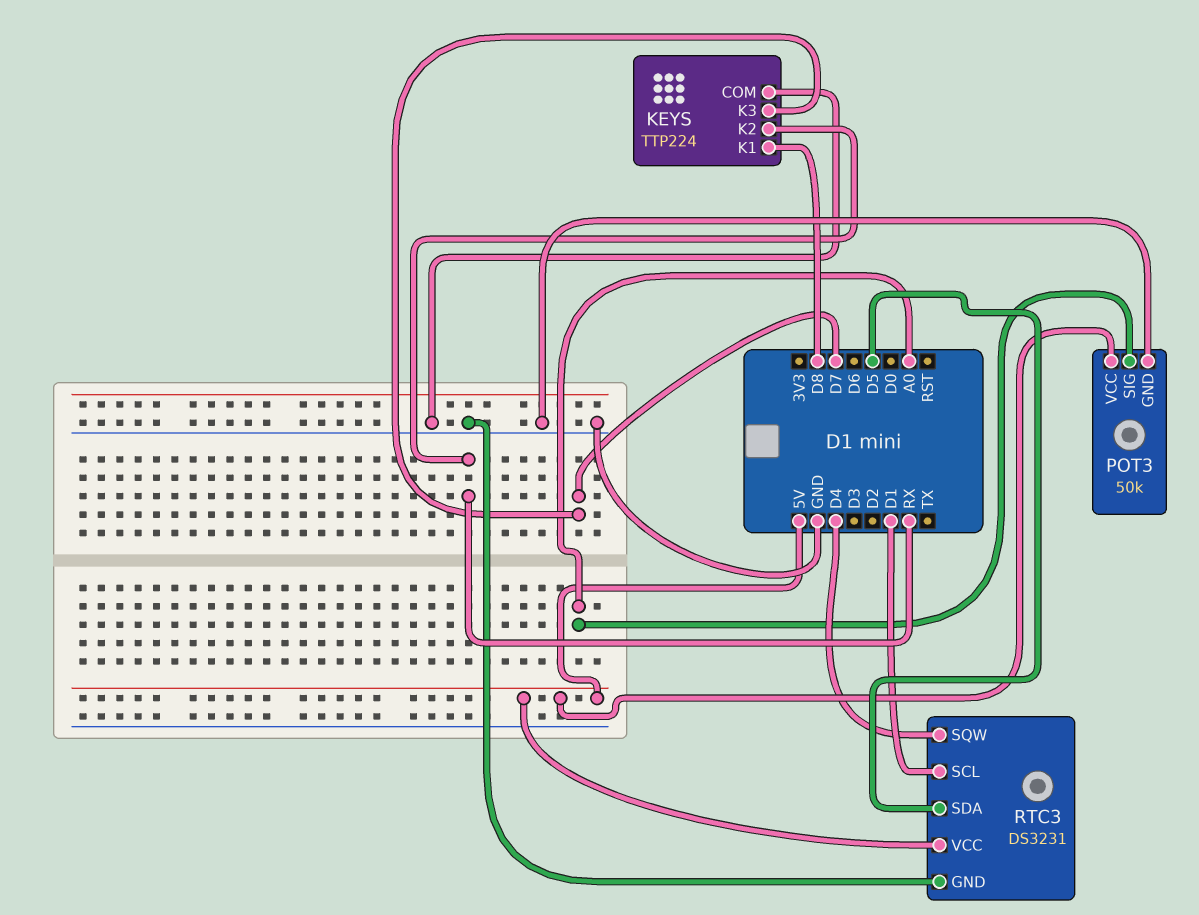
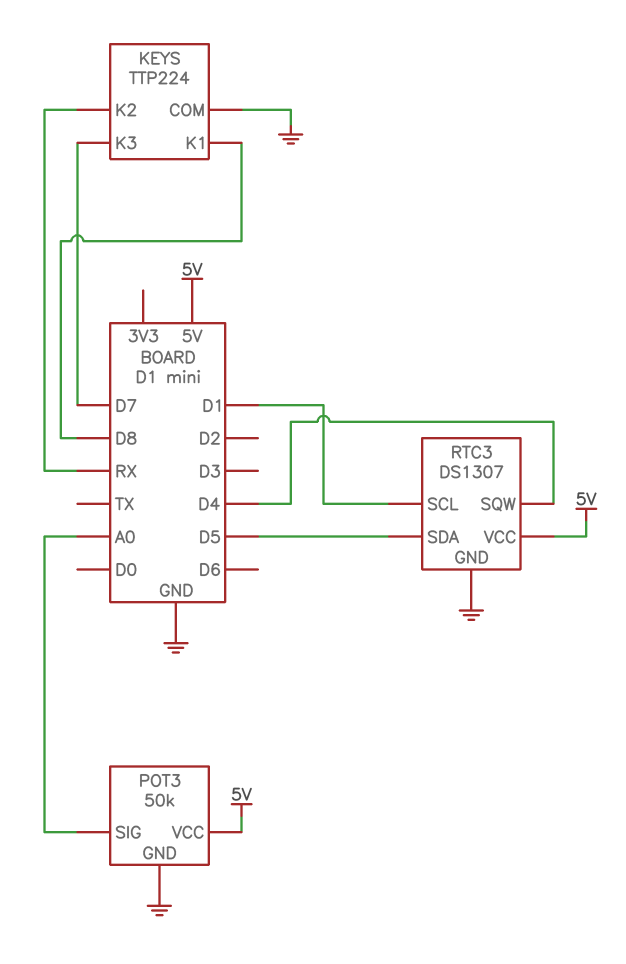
RTC3: DS3231 -> DS1307

